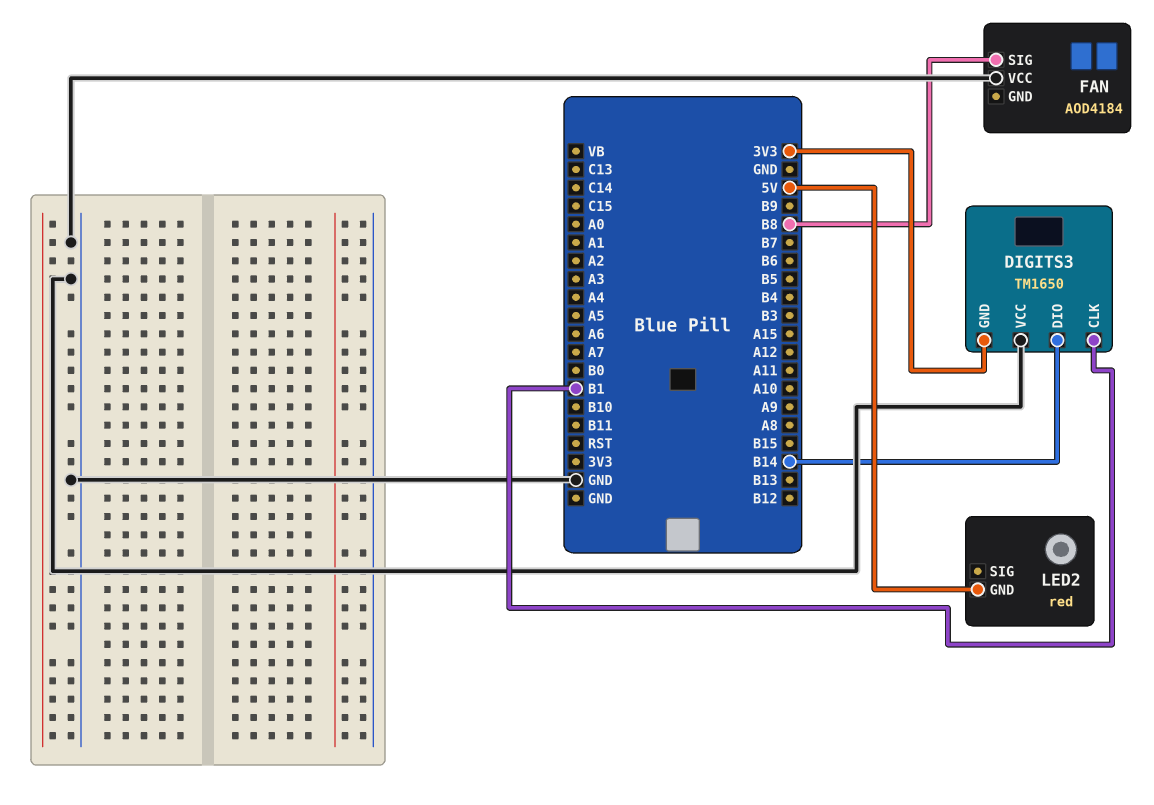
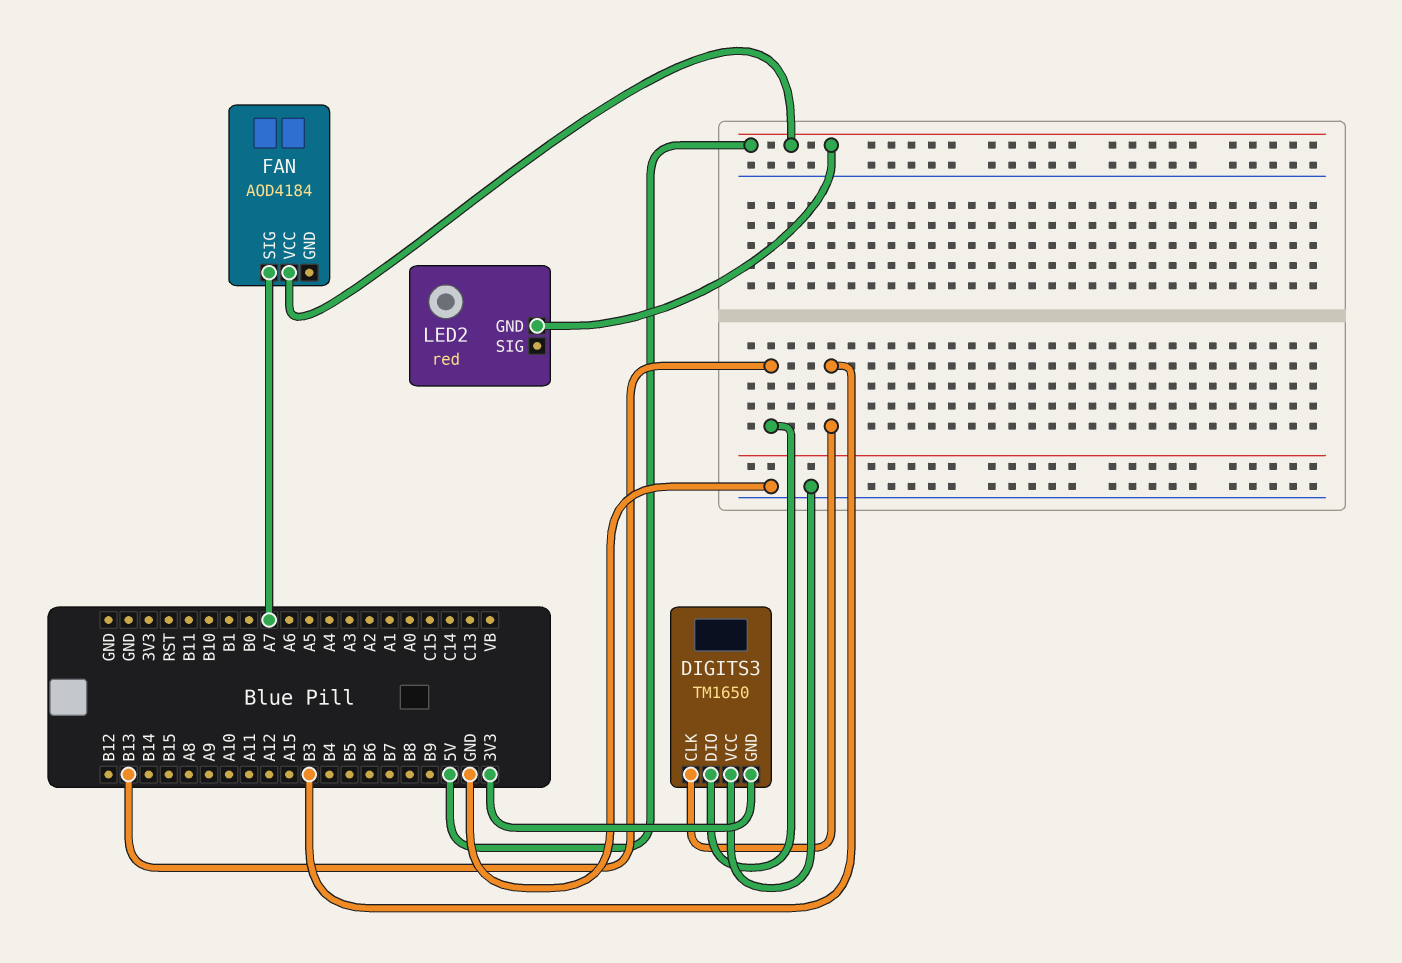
DIGITS3 pin CLK: B1 -> B3
DIGITS3 pin DIO: B14 -> B13
FAN pin SIG: B8 -> A7
FAN pin VCC: GND -> 5V

